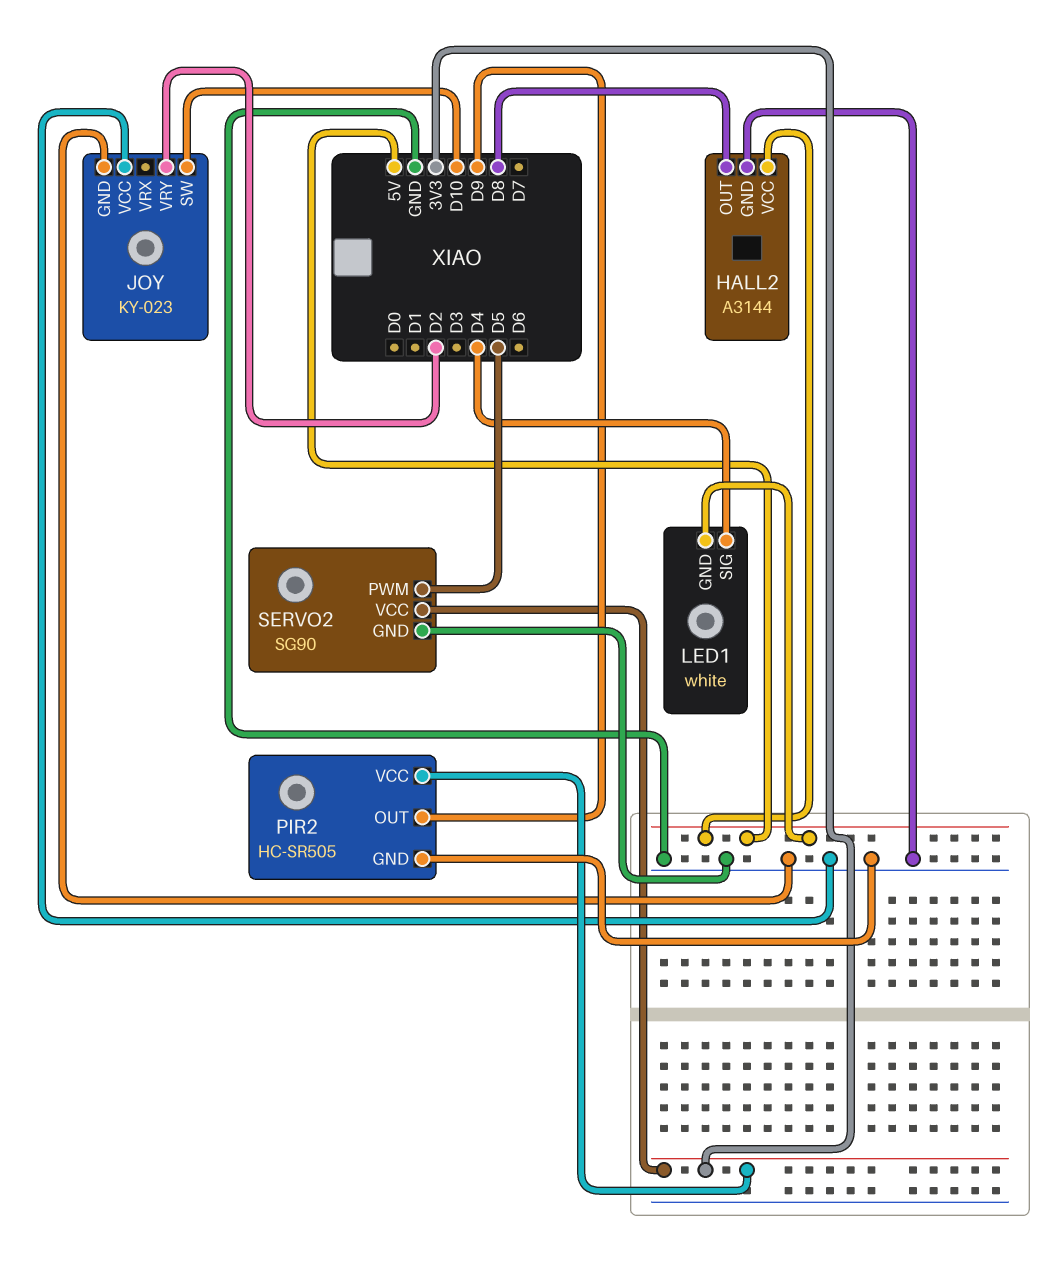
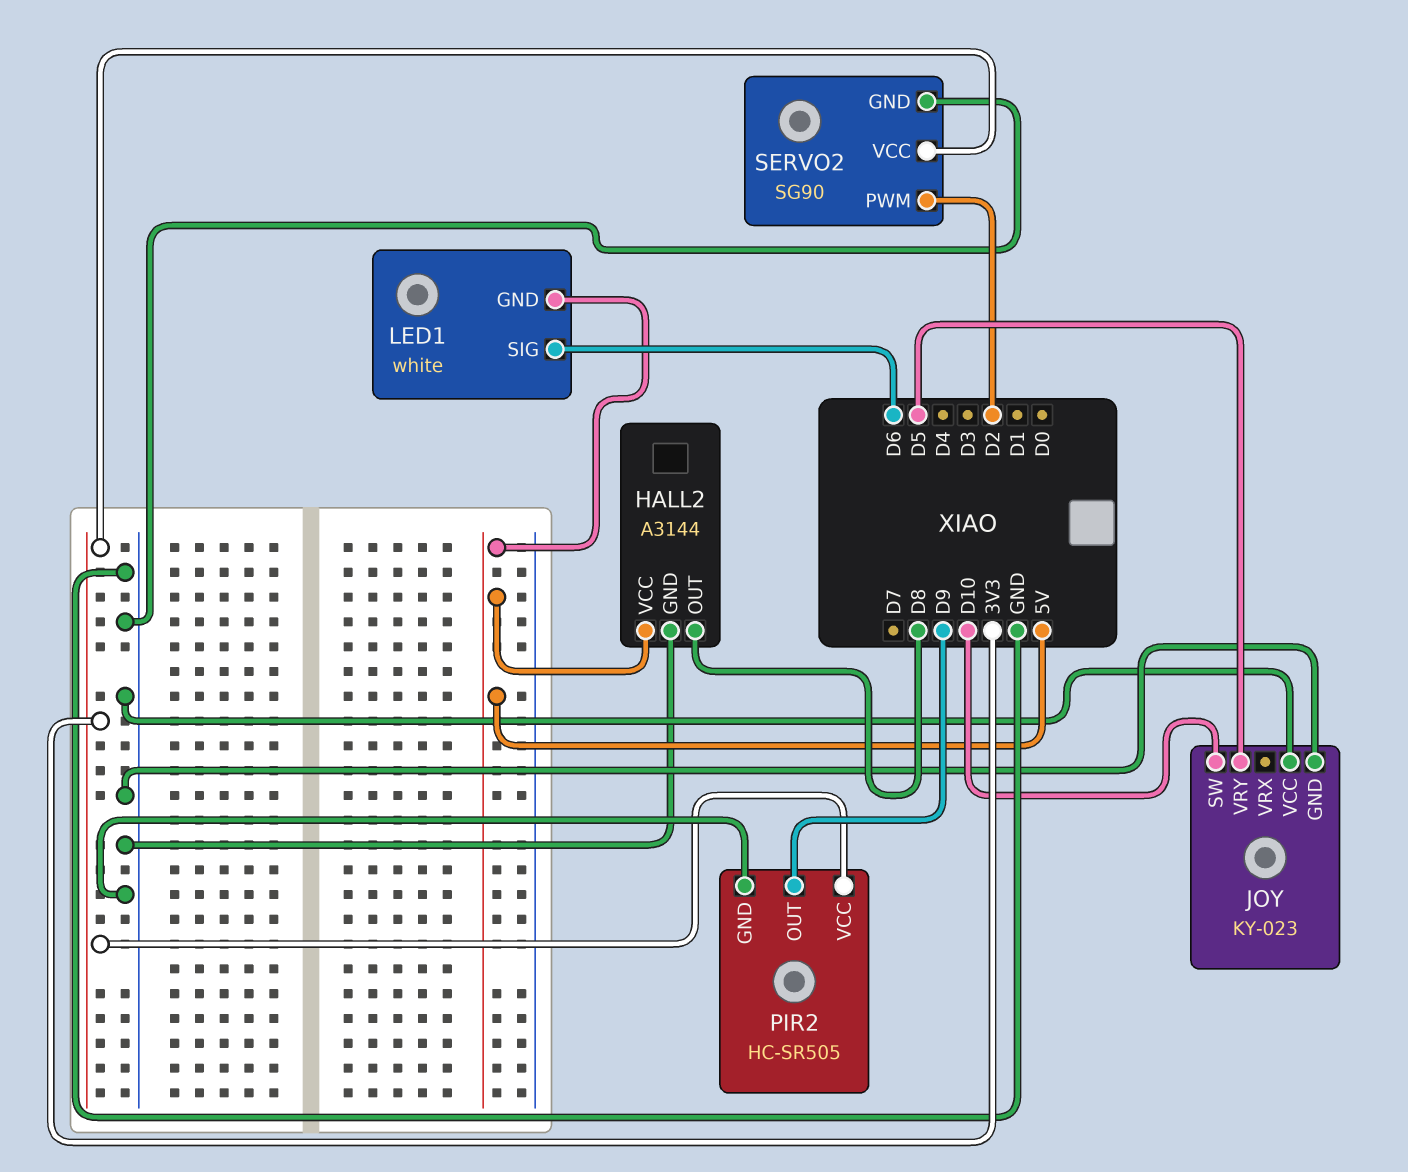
JOY pin VRY: D2 -> D5
LED1 pin SIG: D4 -> D6
SERVO2 pin PWM: D5 -> D2

